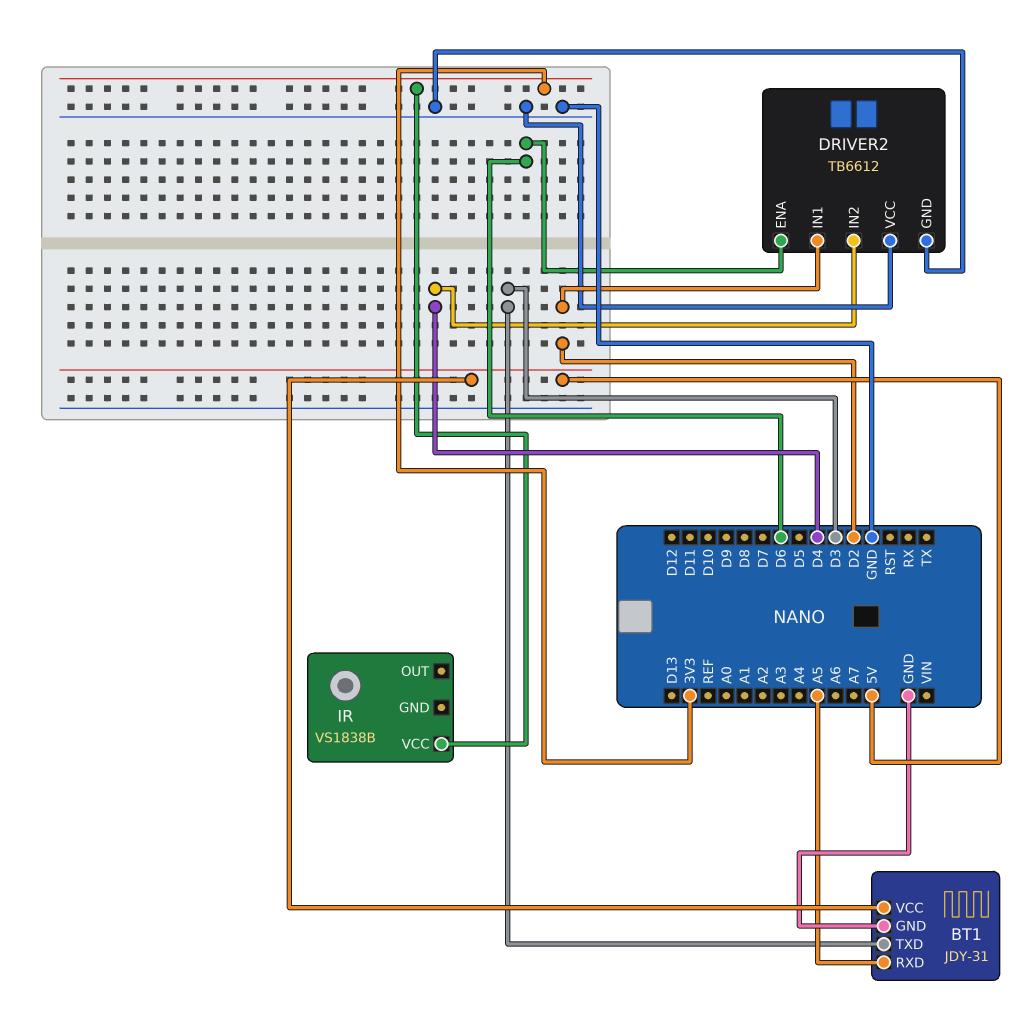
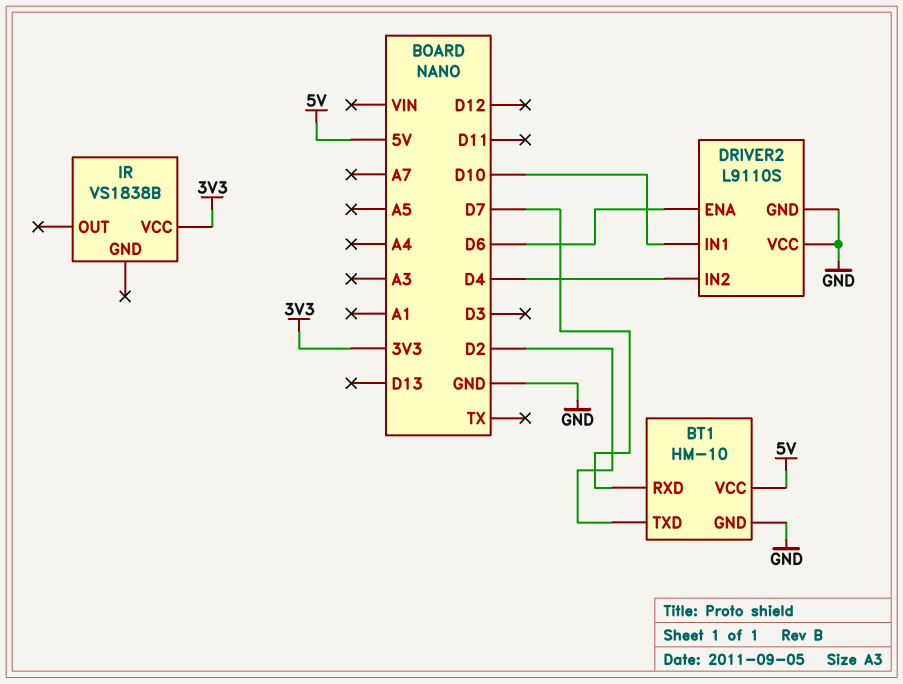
BT1: JDY-31 -> HM-10
BT1 pin RXD: A5 -> D7
BT1 pin TXD: D3 -> D2
DRIVER2: TB6612 -> L9110S
DRIVER2 pin IN1: D2 -> D10

